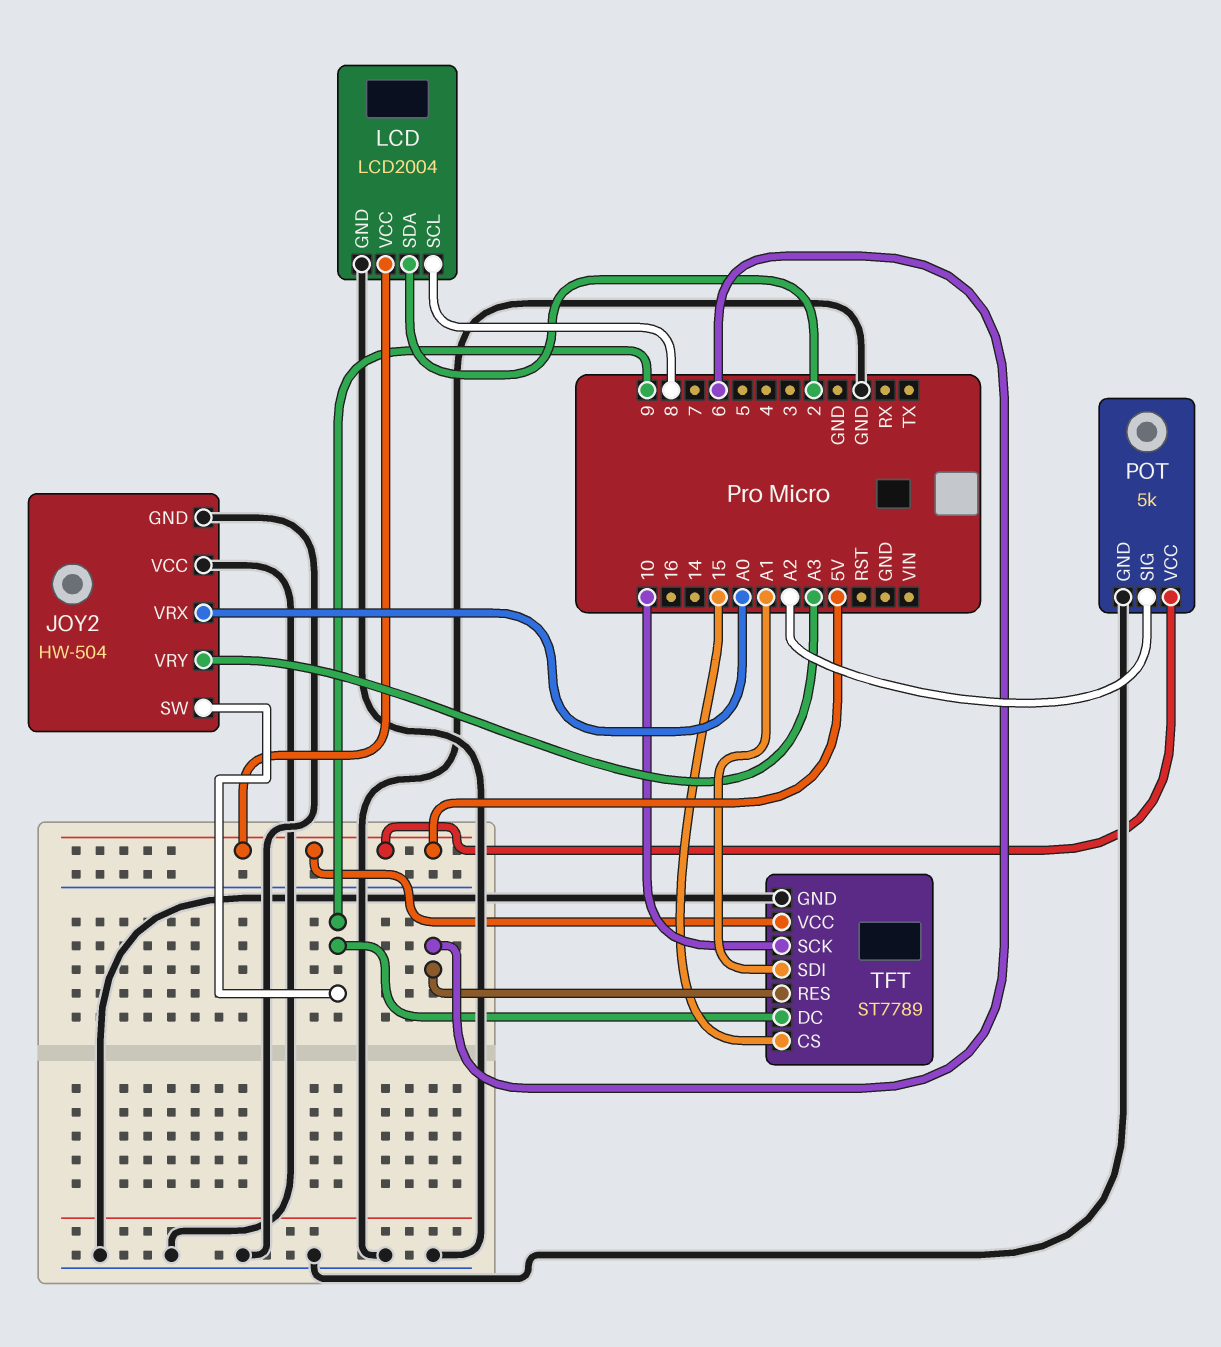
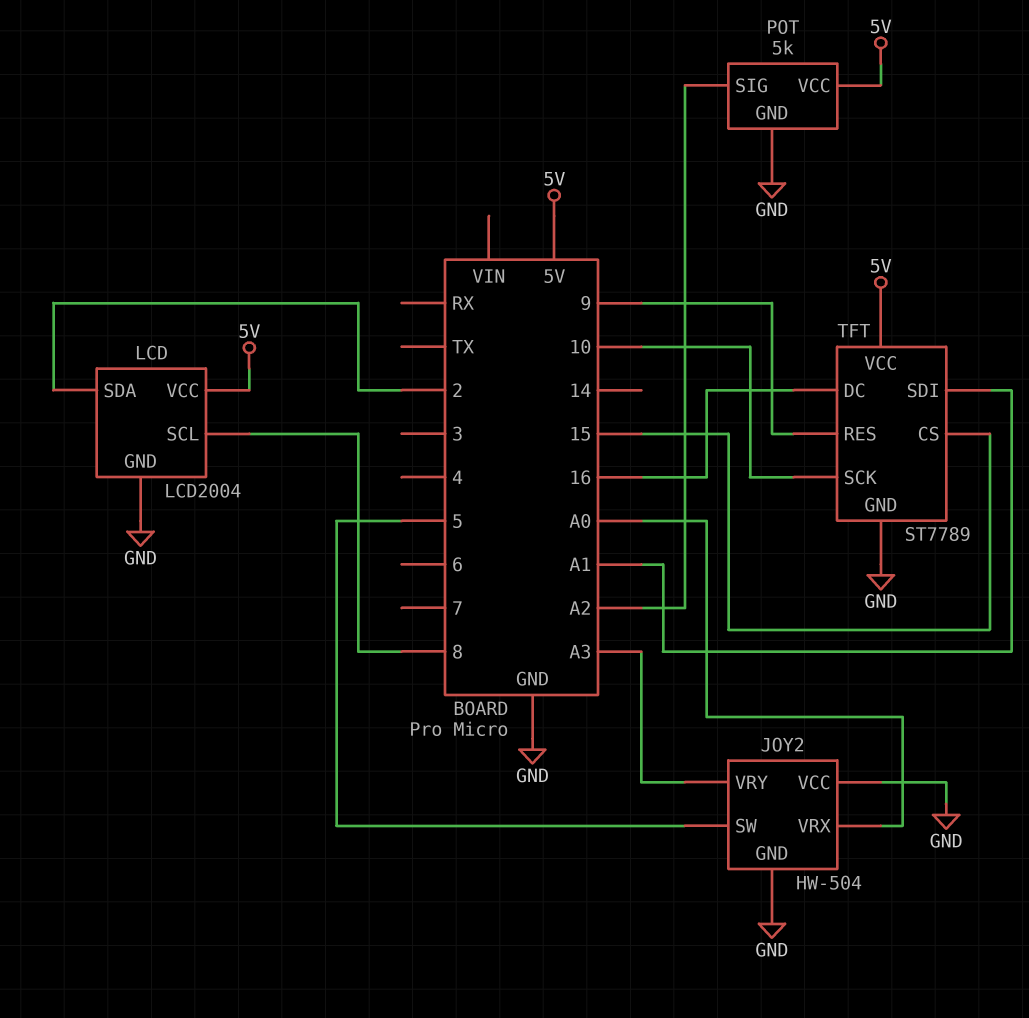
JOY2 pin SW: 9 -> 5
TFT pin DC: 9 -> 16
TFT pin RES: 6 -> 9

